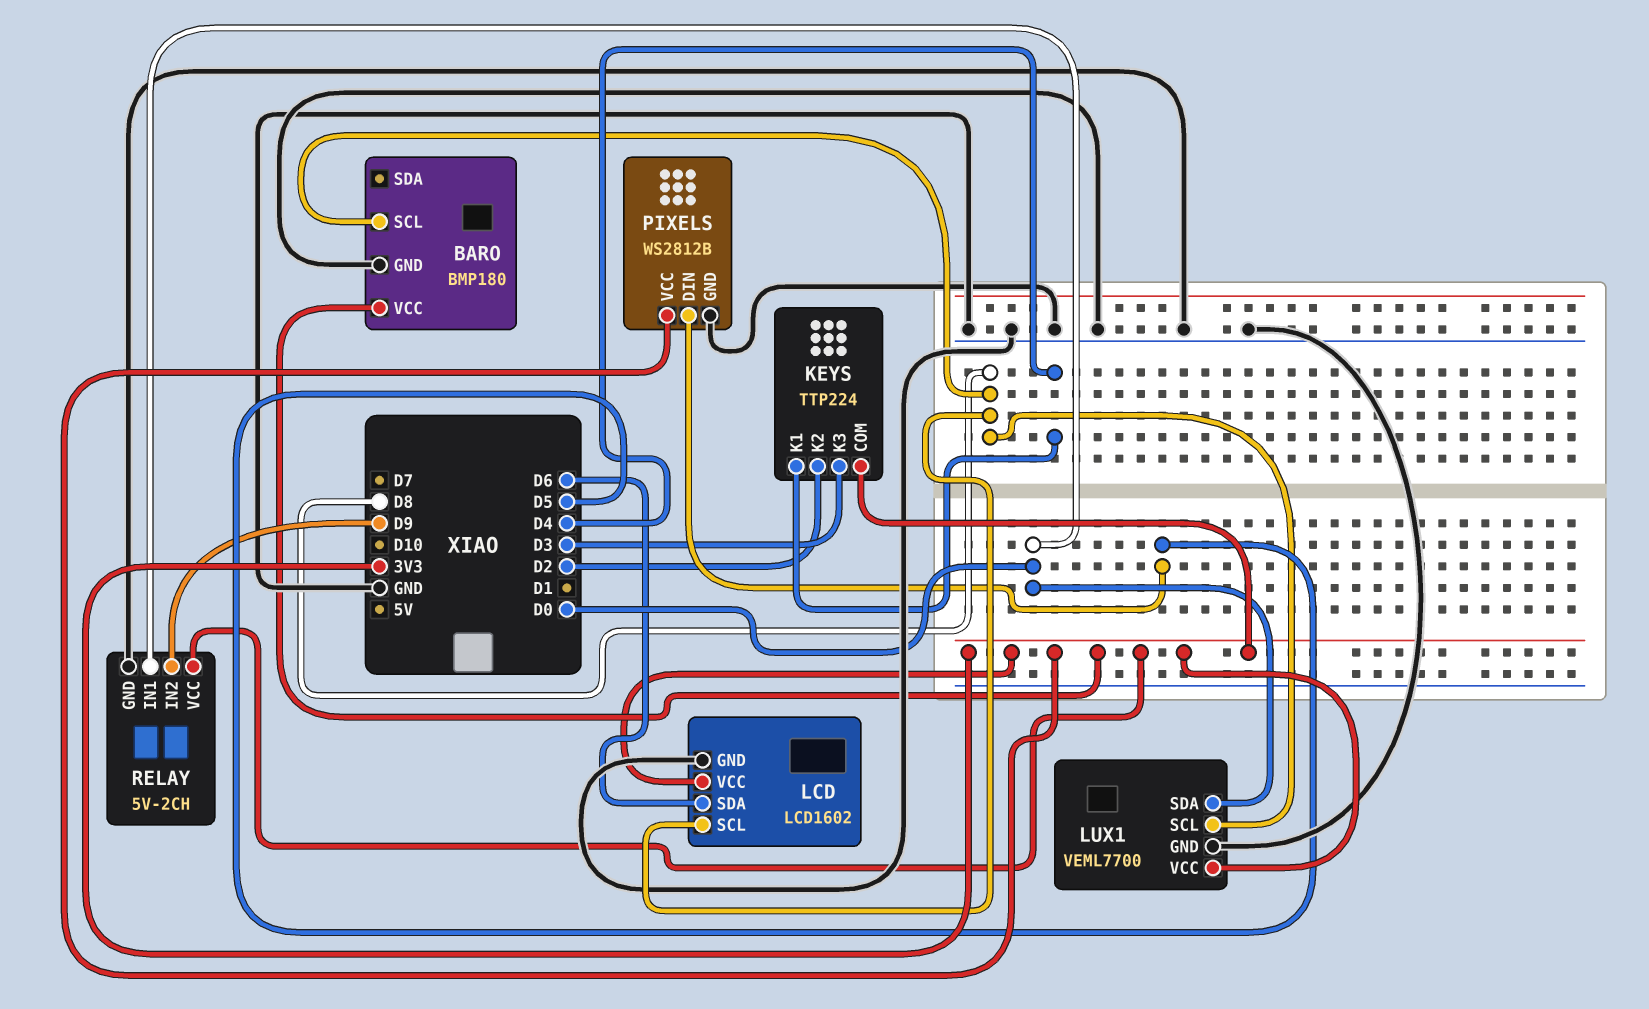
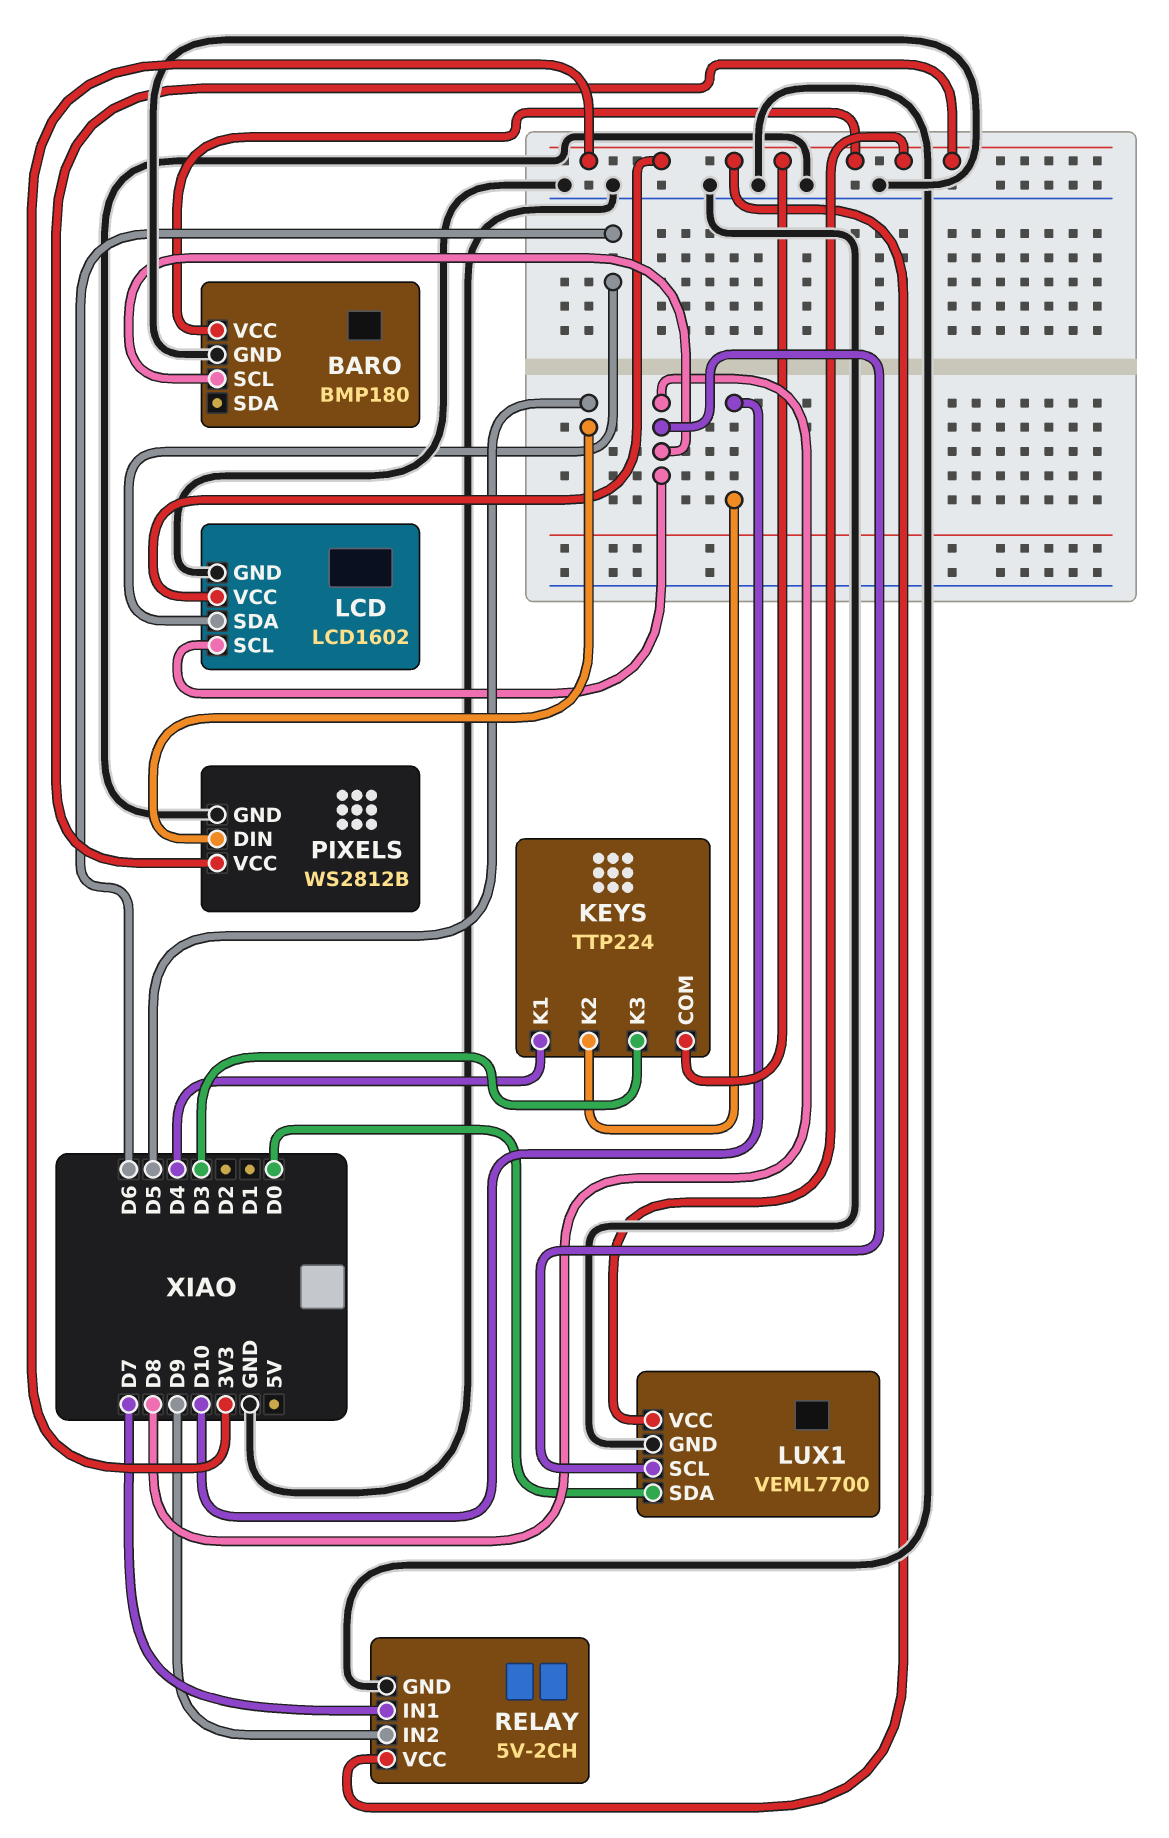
KEYS pin K2: D2 -> D10
RELAY pin IN1: D0 -> D7

